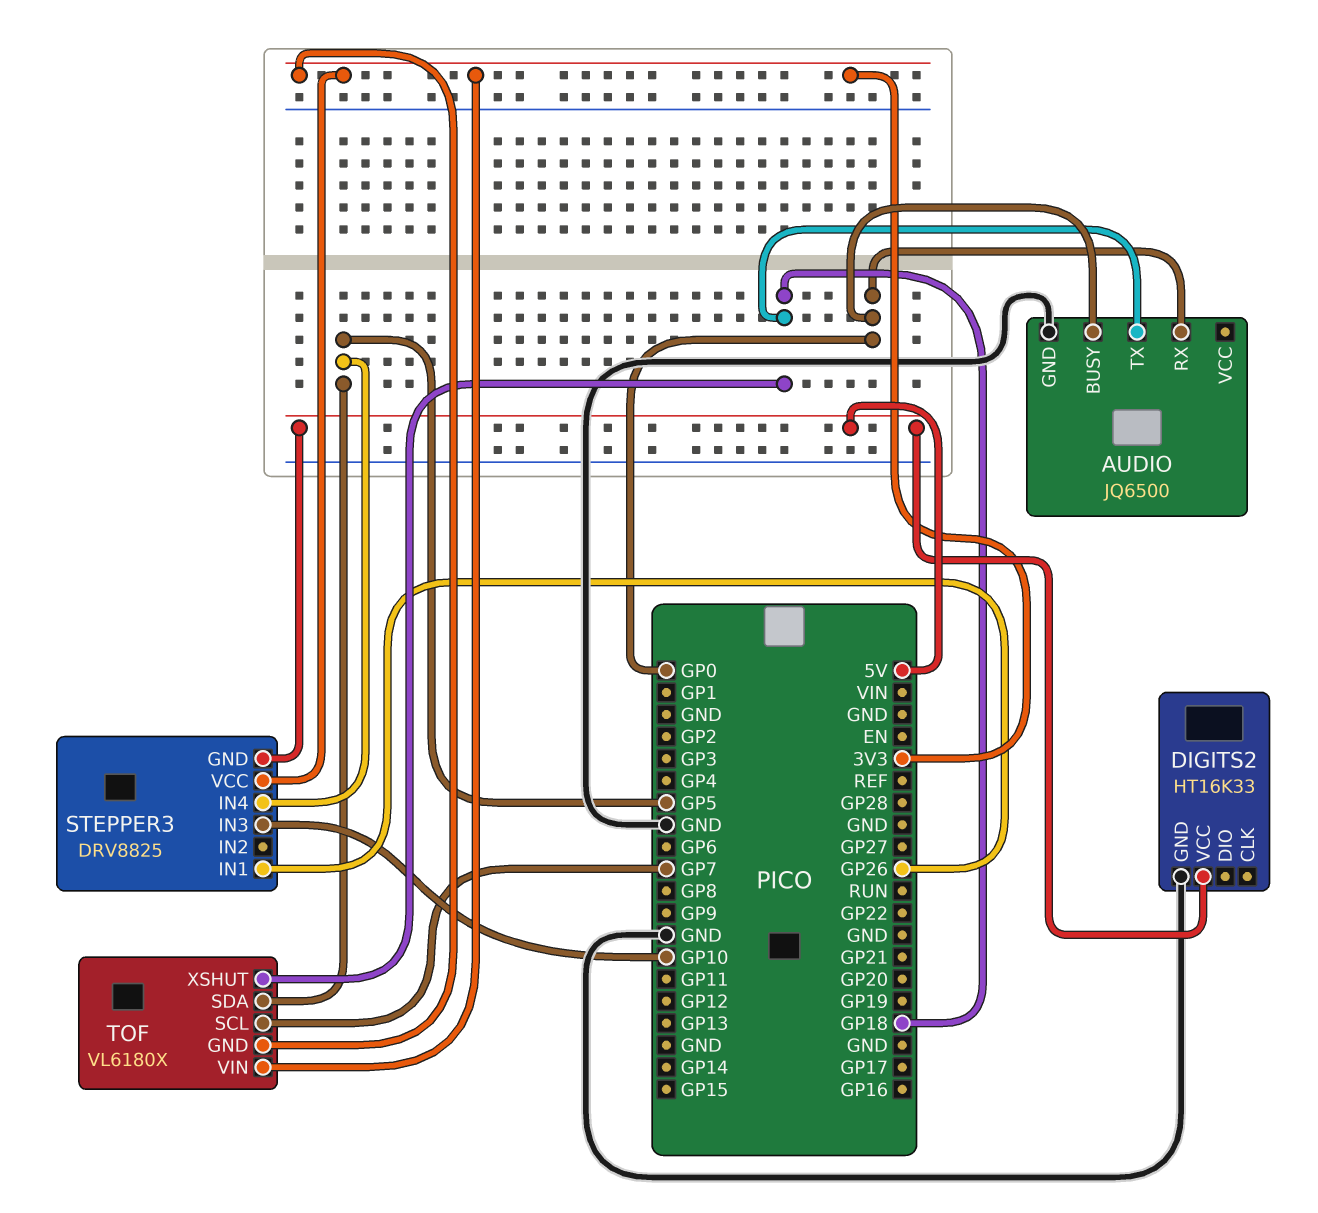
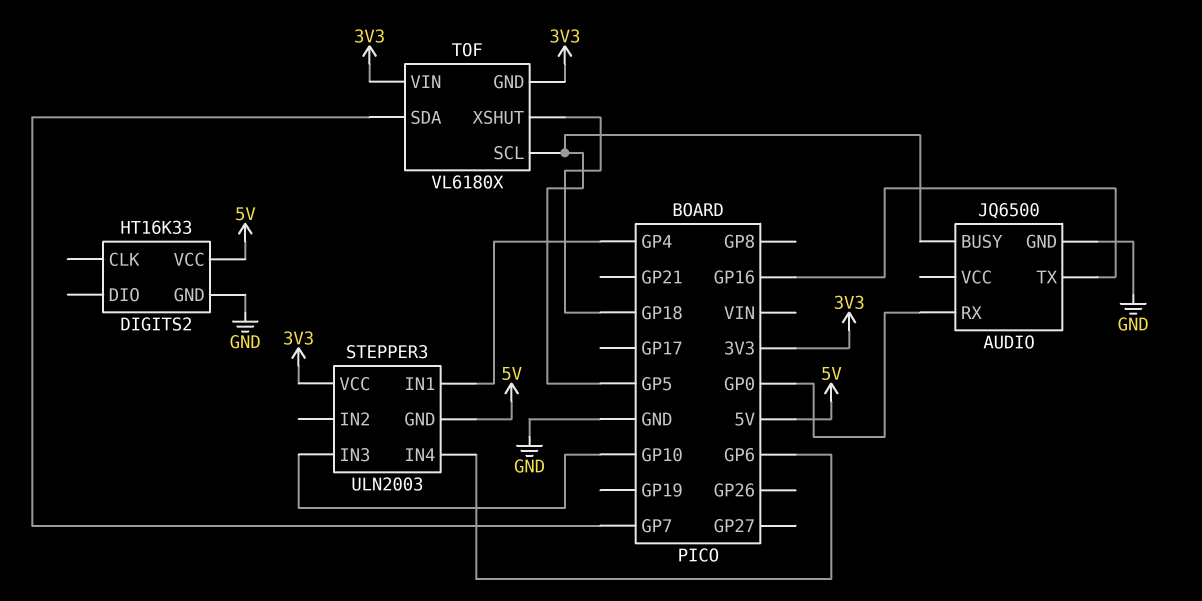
AUDIO pin BUSY: GP0 -> GP5
AUDIO pin TX: GP18 -> GP16
STEPPER3: DRV8825 -> ULN2003
STEPPER3 pin IN1: GP26 -> GP4
STEPPER3 pin IN4: GP5 -> GP6
TOF pin SCL: GP7 -> GP5
TOF pin SDA: GP5 -> GP7

